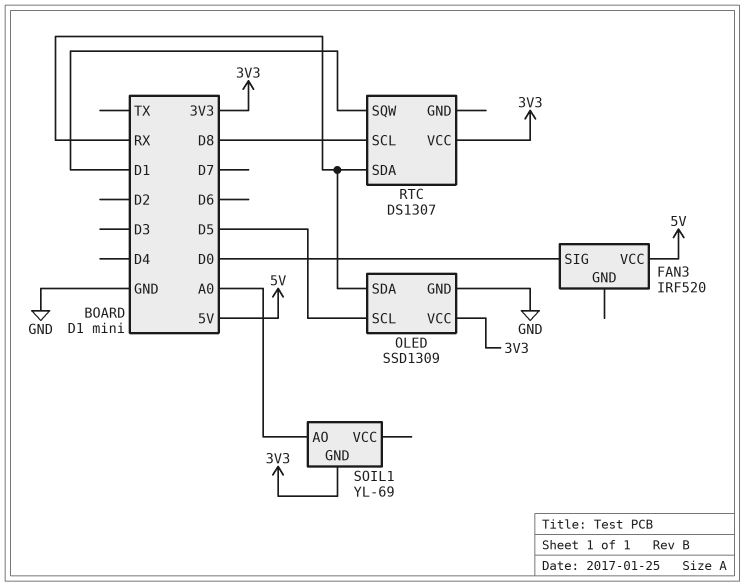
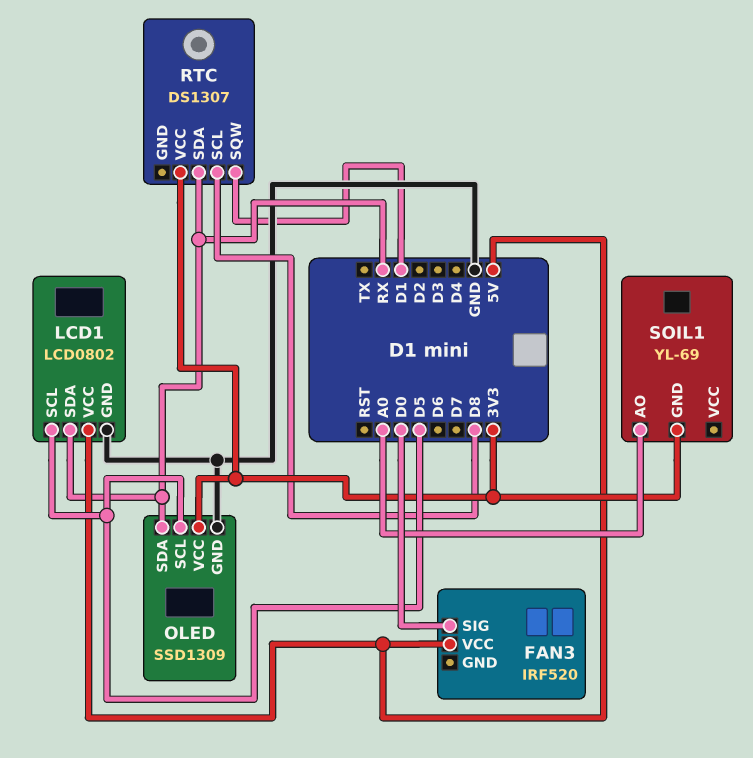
LCD1: none -> LCD0802
LCD1 pin GND: none -> GND
LCD1 pin SCL: none -> D5
LCD1 pin SDA: none -> RX
LCD1 pin VCC: none -> 5V

